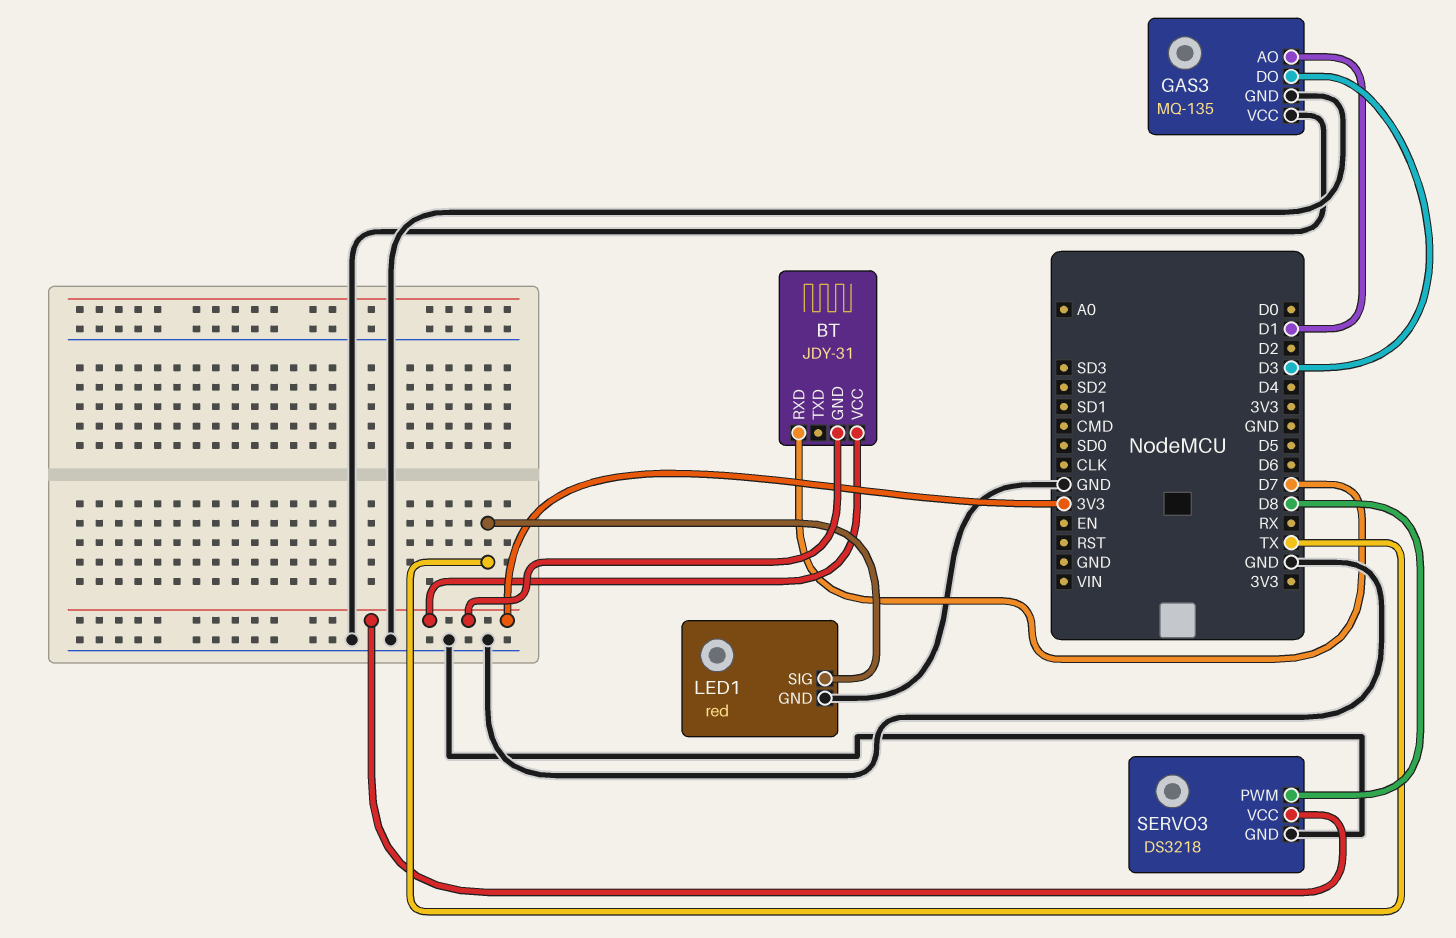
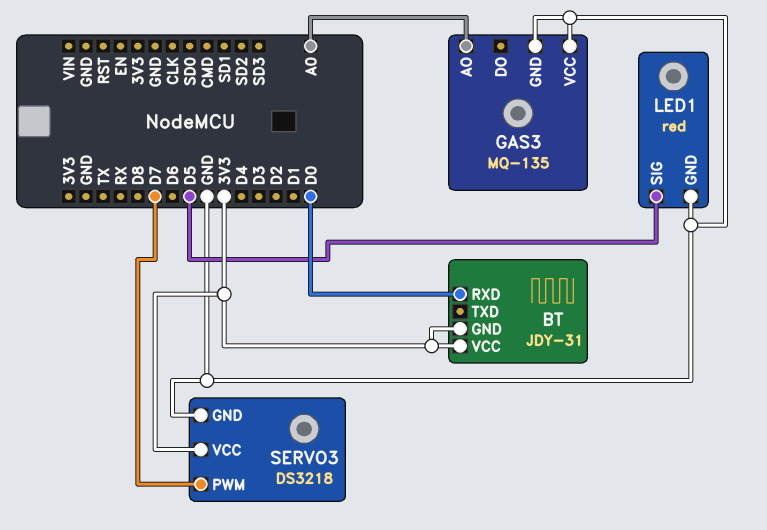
BT pin RXD: D7 -> D0
GAS3 pin AO: D1 -> A0
GAS3 pin DO: D3 -> none
LED1 pin SIG: TX -> D5
SERVO3 pin PWM: D8 -> D7

